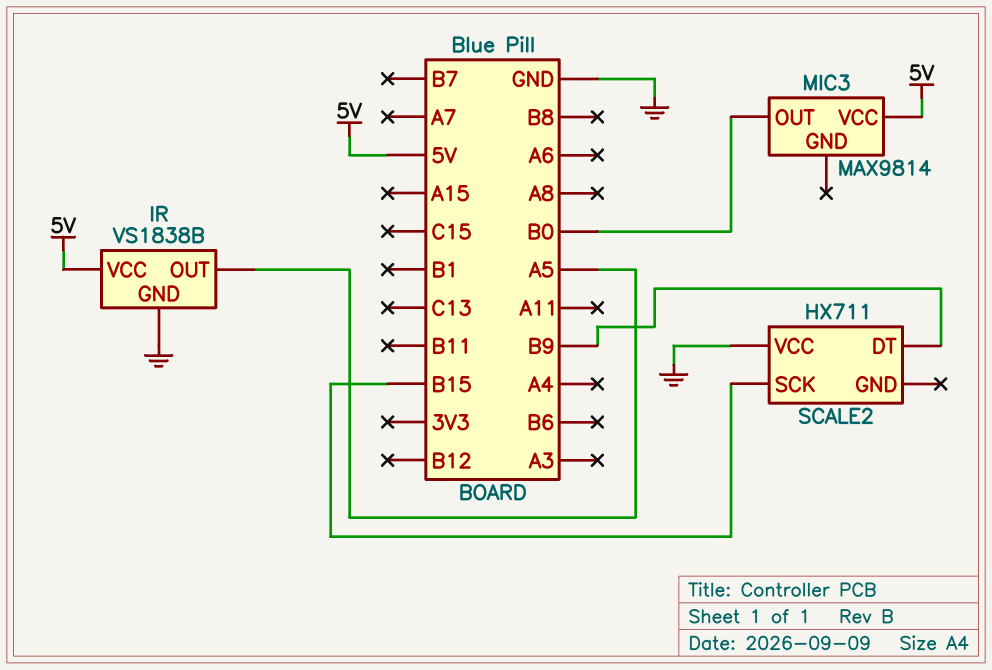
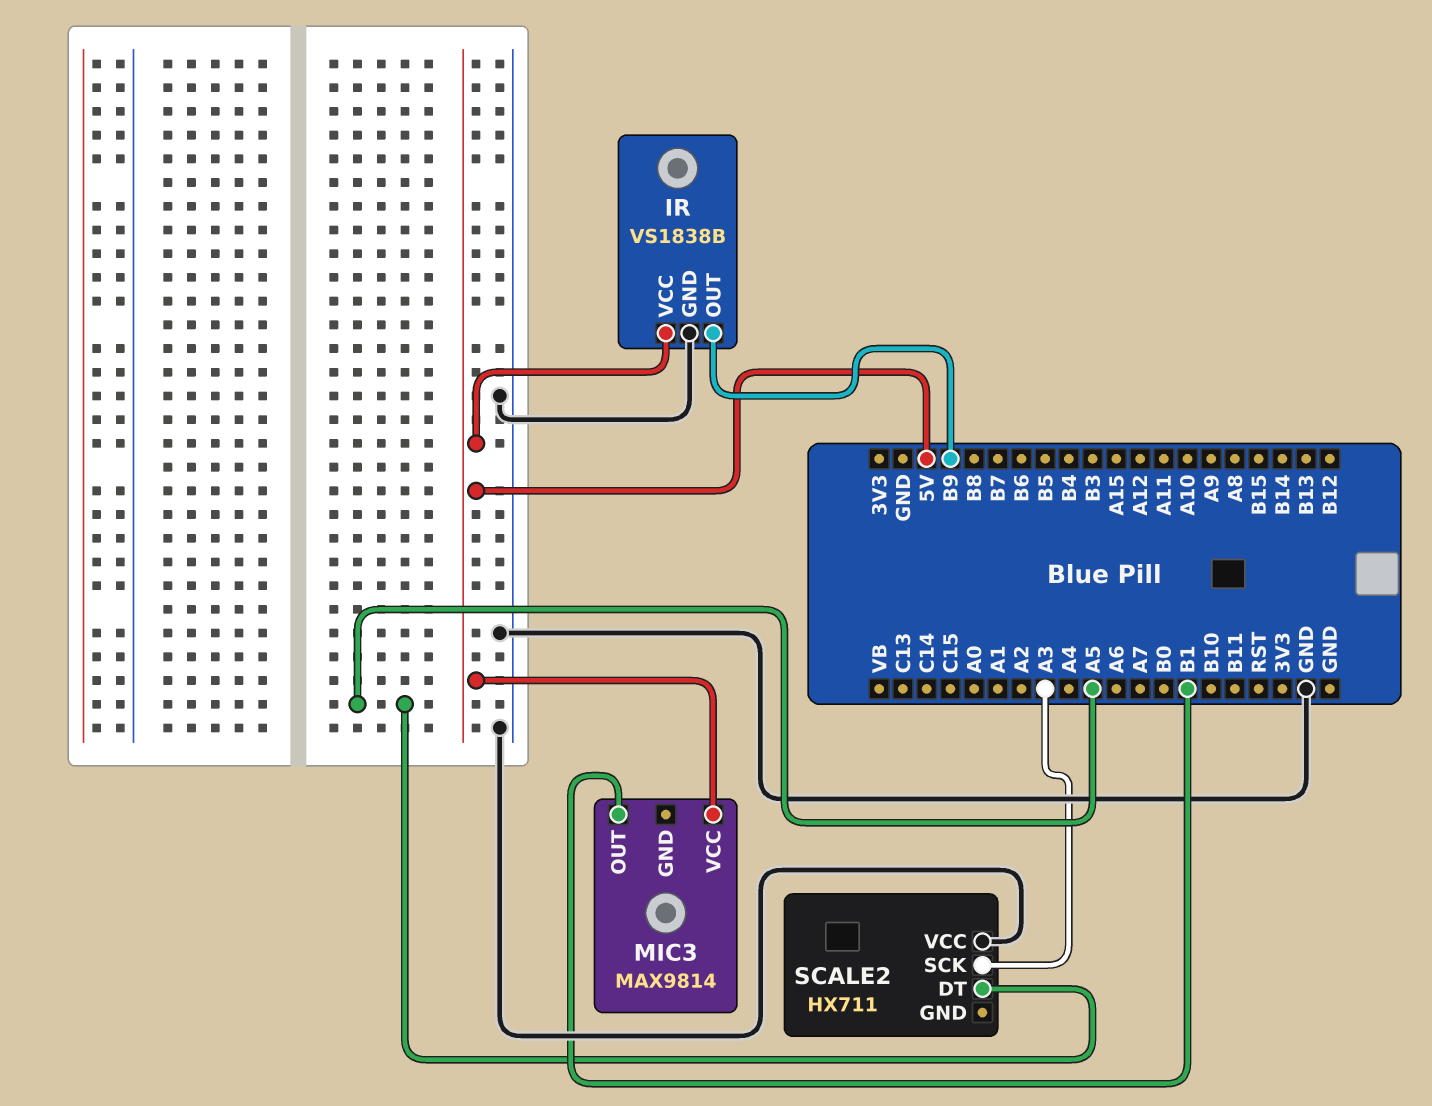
IR pin OUT: A5 -> B9
MIC3 pin OUT: B0 -> B1
SCALE2 pin DT: B9 -> A5
SCALE2 pin SCK: B15 -> A3

